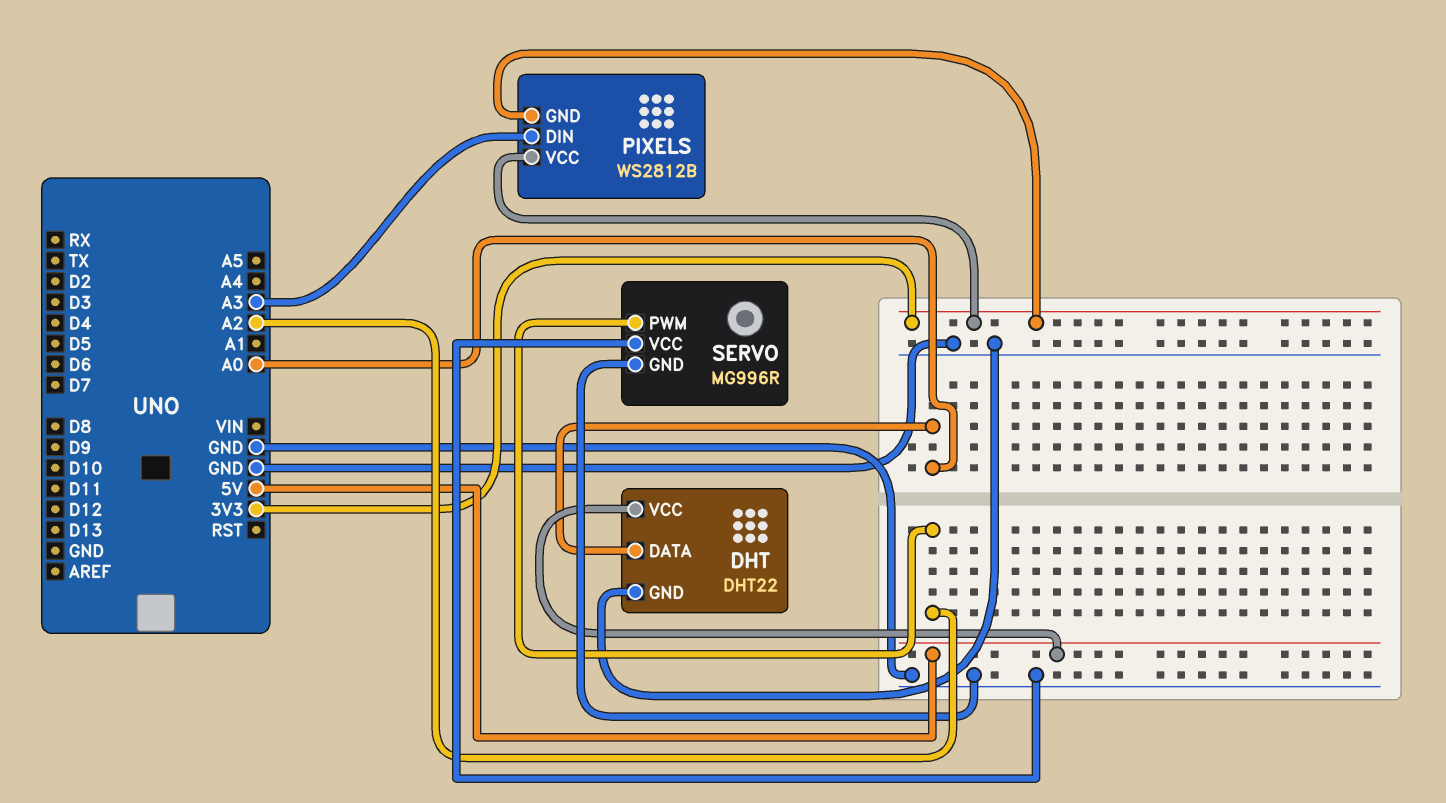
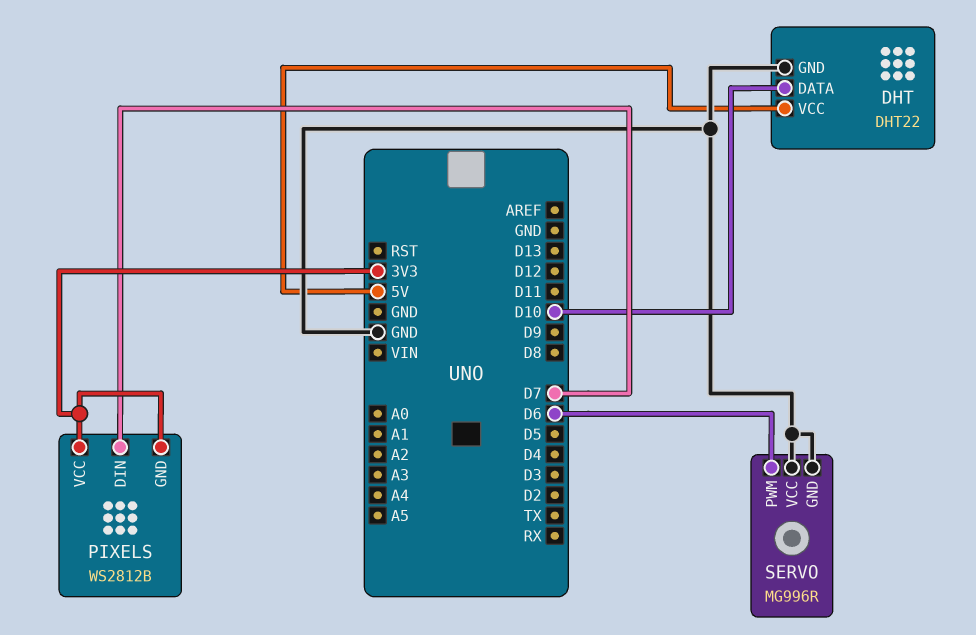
DHT pin DATA: A0 -> D10
PIXELS pin DIN: A3 -> D7
SERVO pin PWM: A2 -> D6

